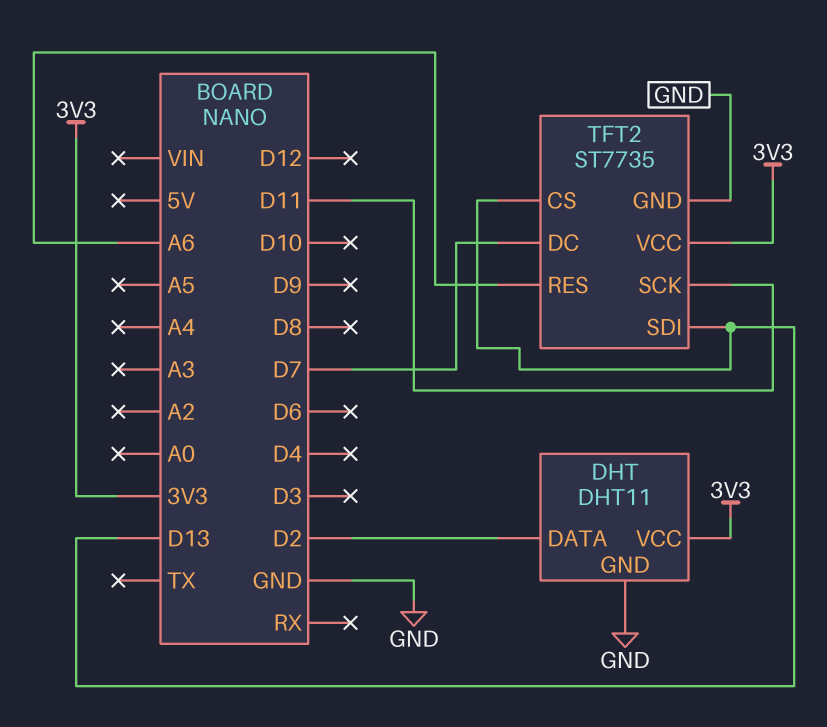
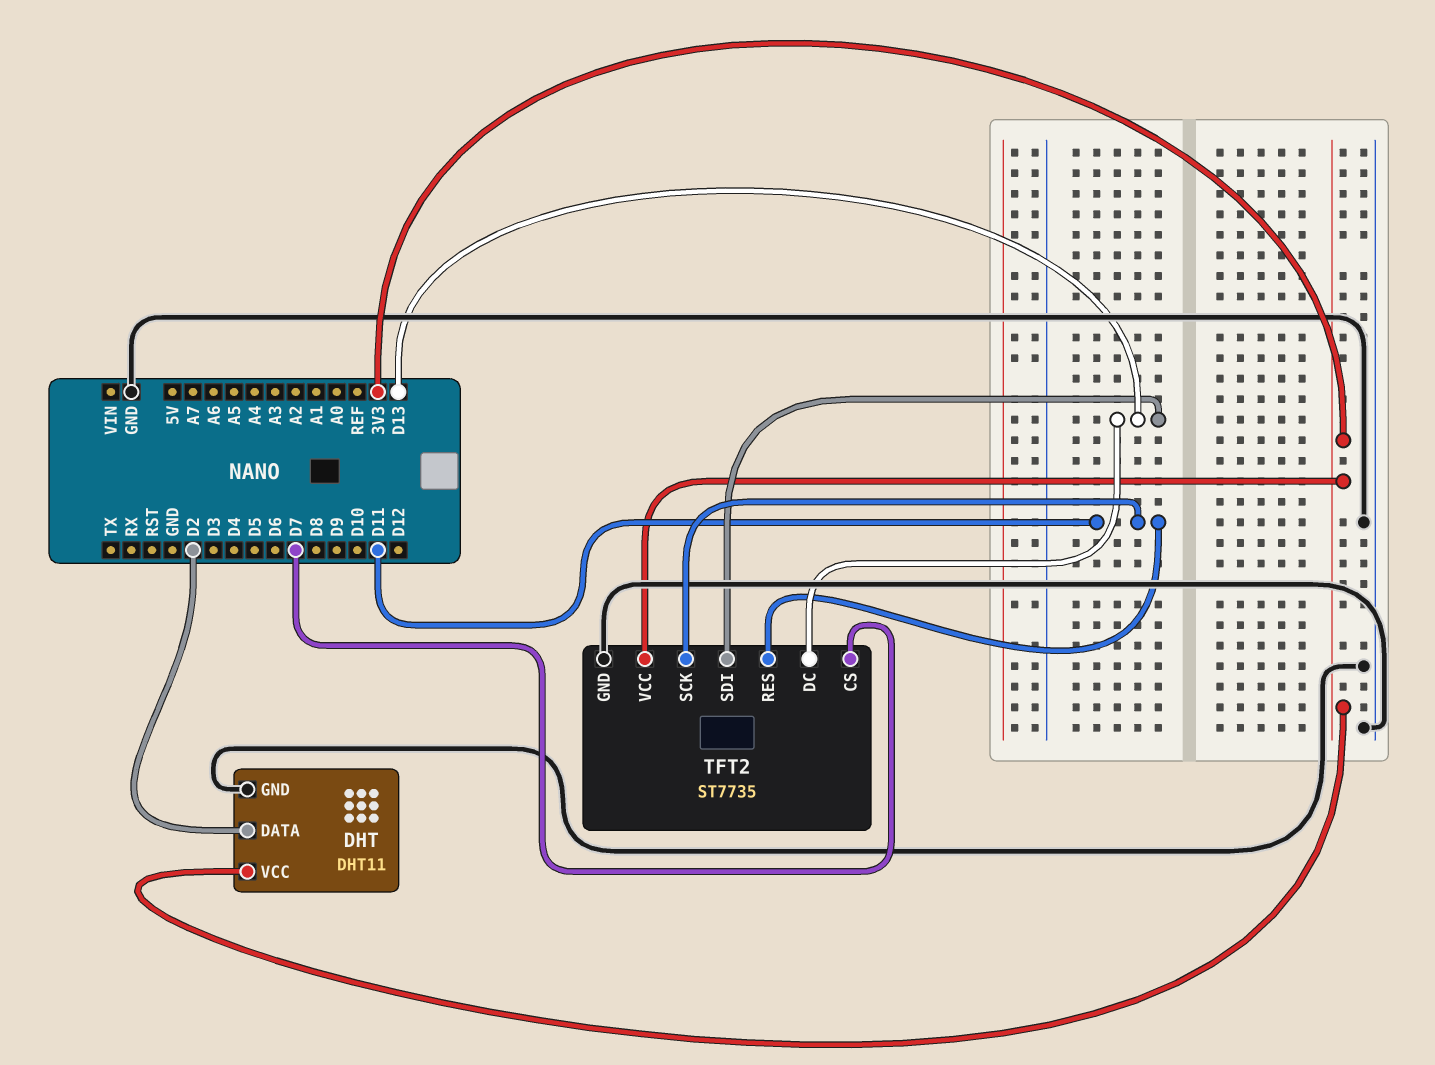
TFT2 pin CS: D13 -> D7
TFT2 pin DC: D7 -> D13
TFT2 pin RES: A6 -> D11

